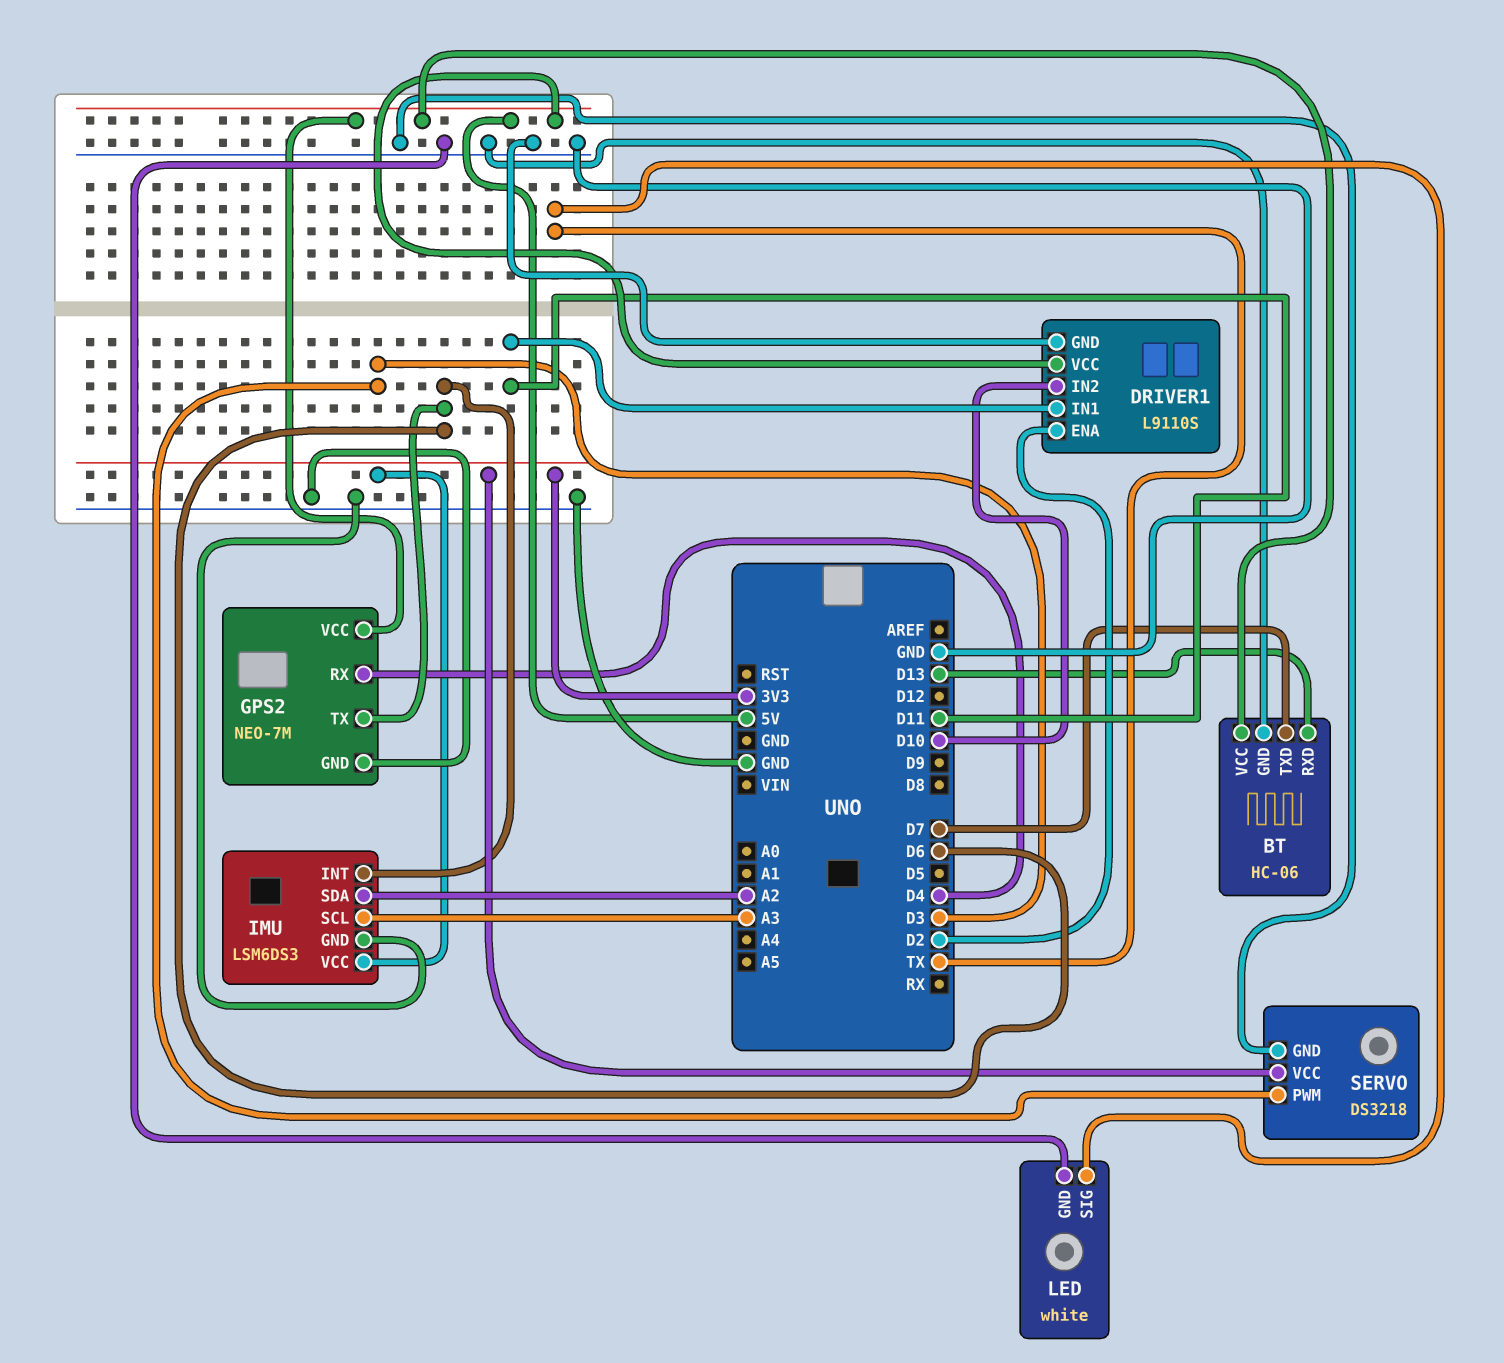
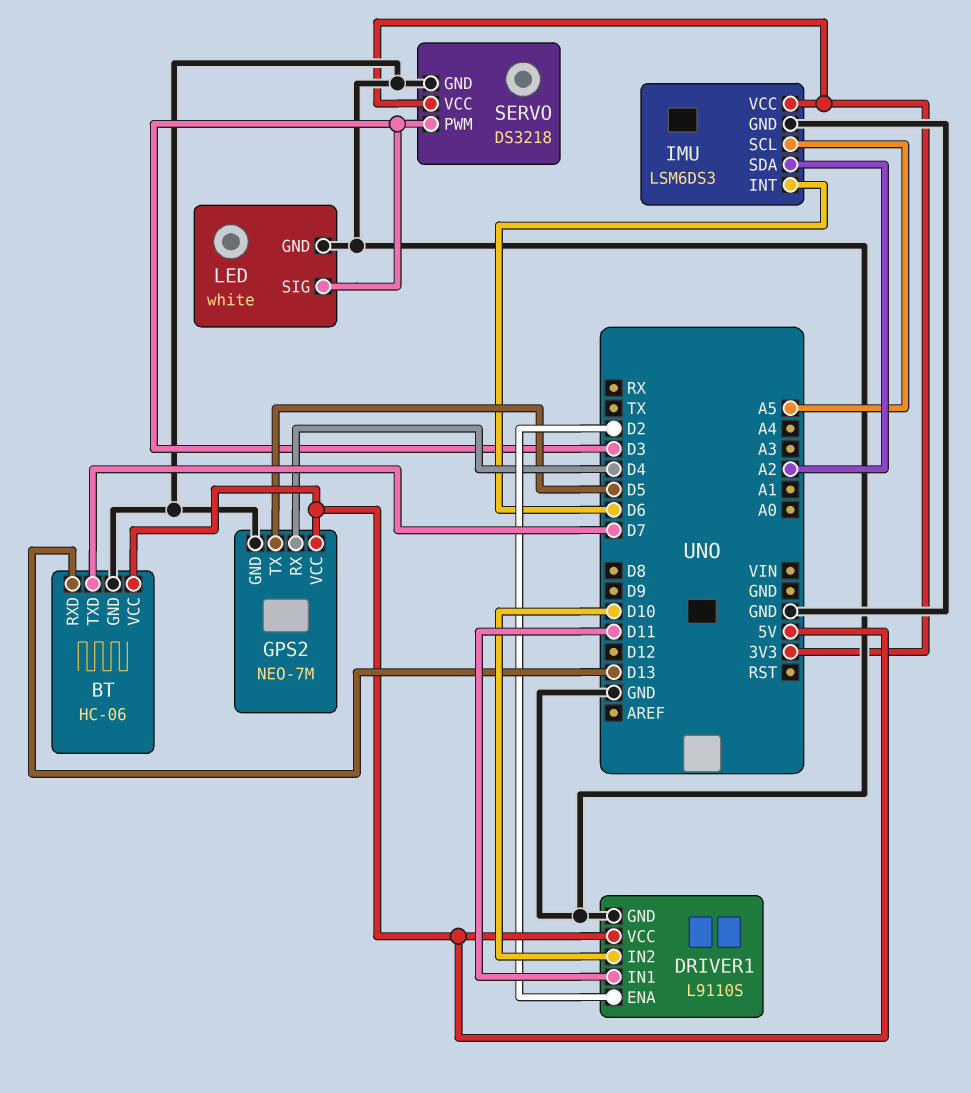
GPS2 pin TX: D6 -> D5
IMU pin SCL: A3 -> A5
LED pin SIG: TX -> D3

